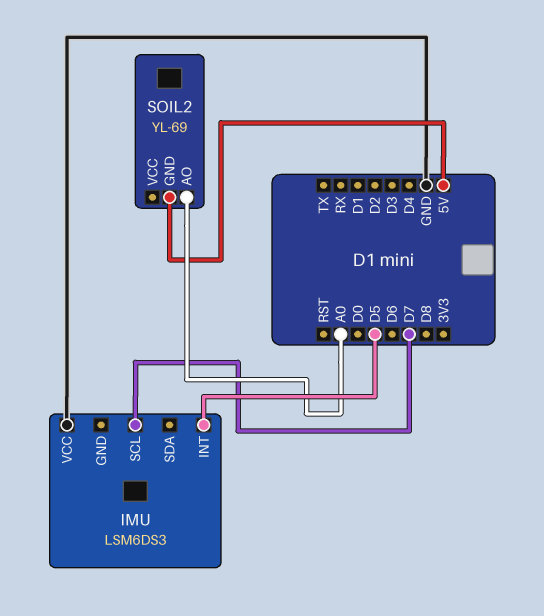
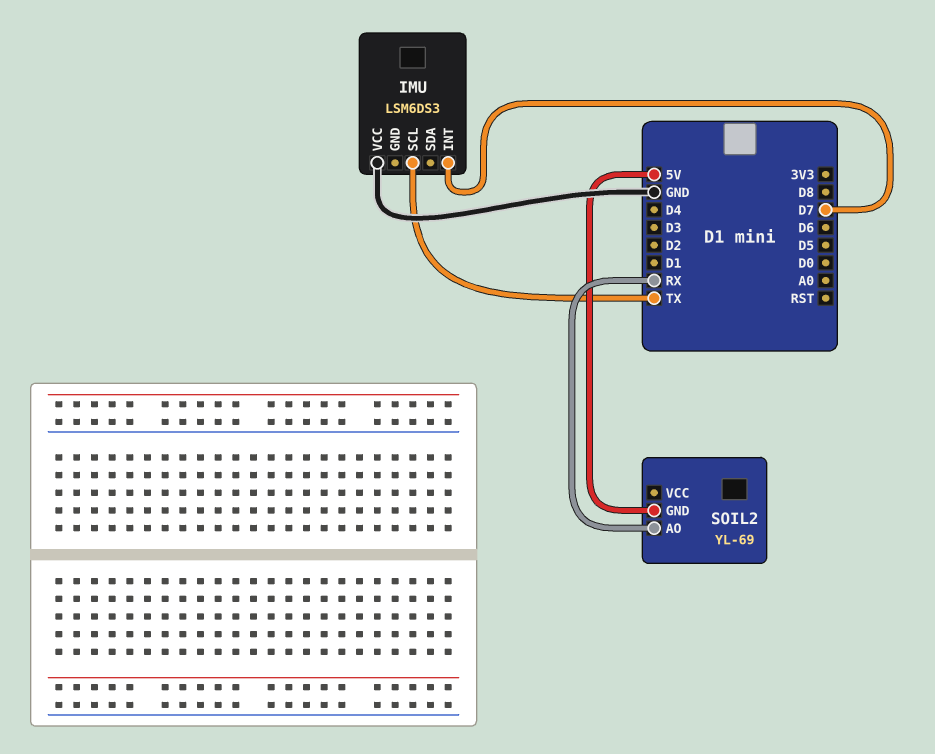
IMU pin INT: D5 -> D7
IMU pin SCL: D7 -> TX
SOIL2 pin AO: A0 -> RX

